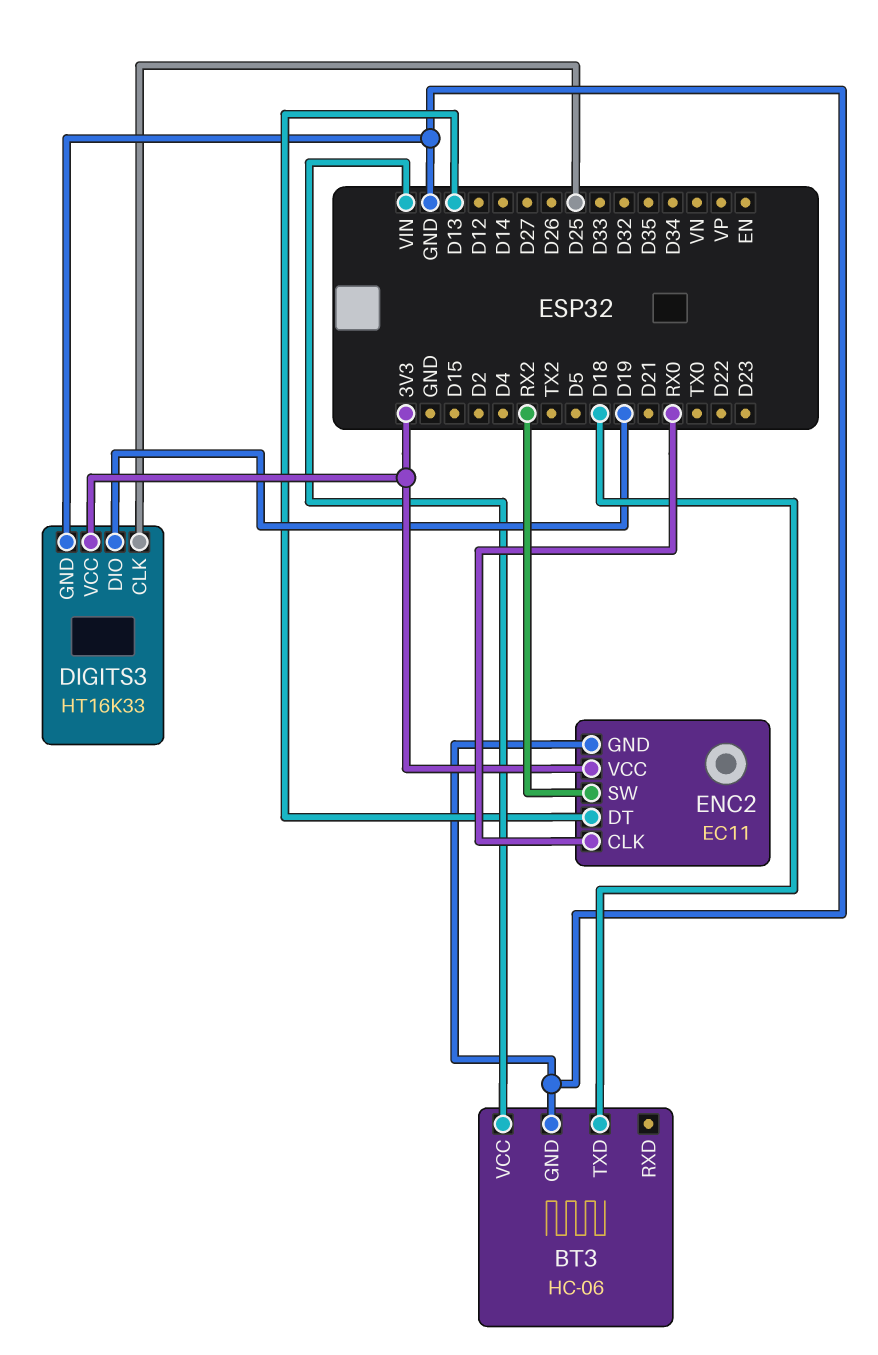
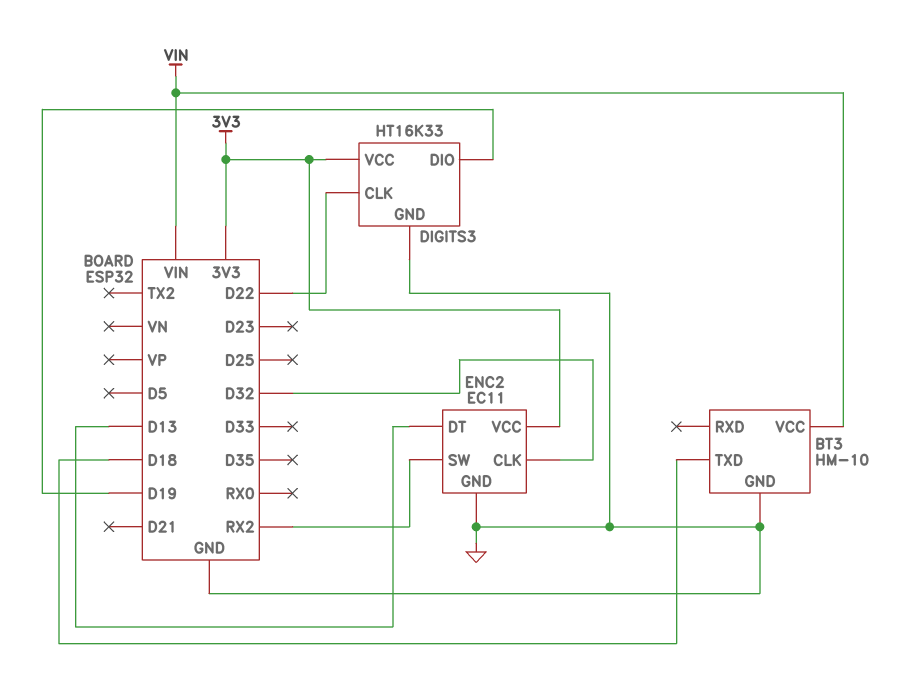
BT3: HC-06 -> HM-10
DIGITS3 pin CLK: D25 -> D22
ENC2 pin CLK: RX0 -> D32

